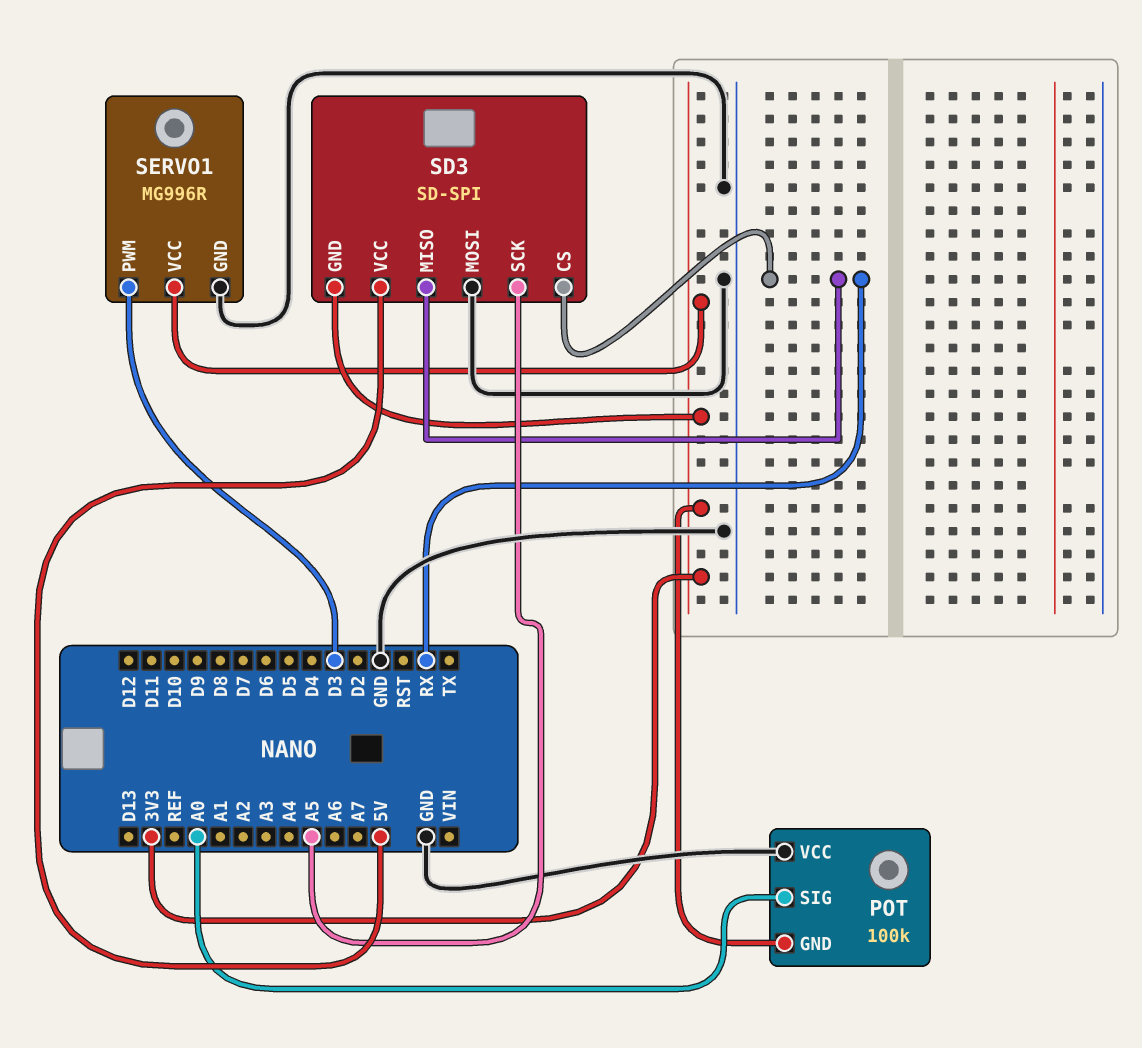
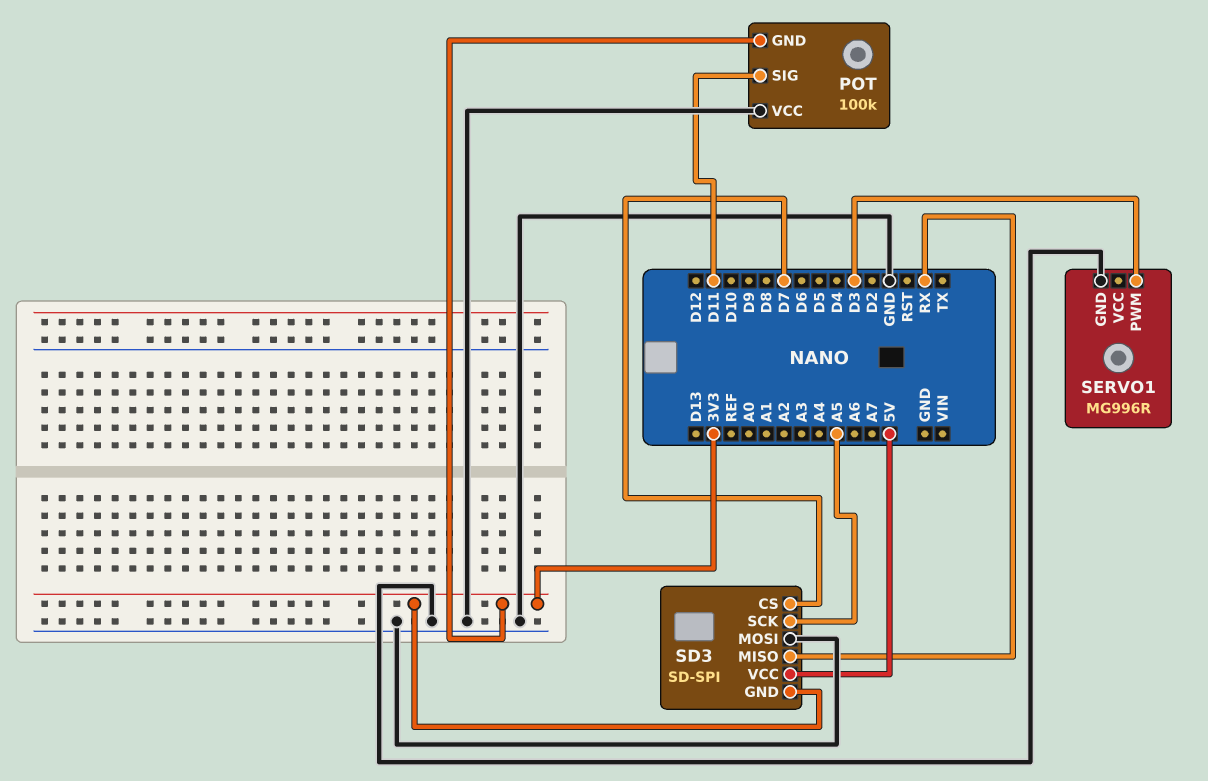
POT pin SIG: A0 -> D11
SD3 pin CS: RX -> D7
SERVO1 pin VCC: 3V3 -> none

